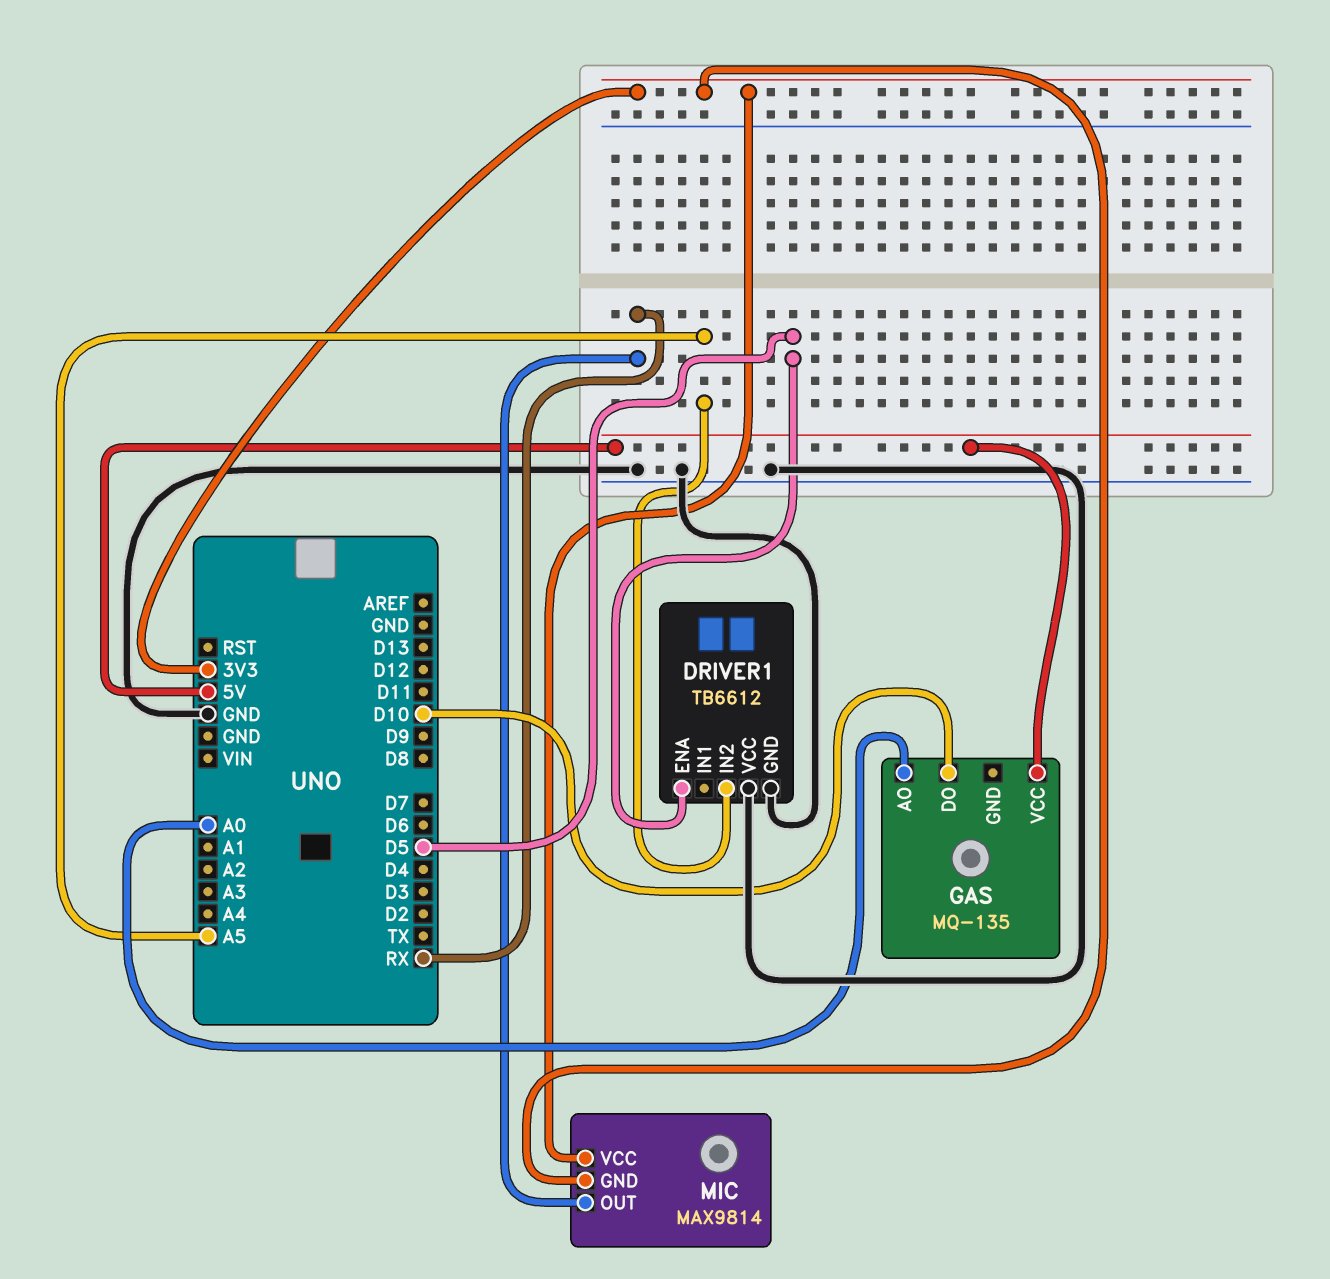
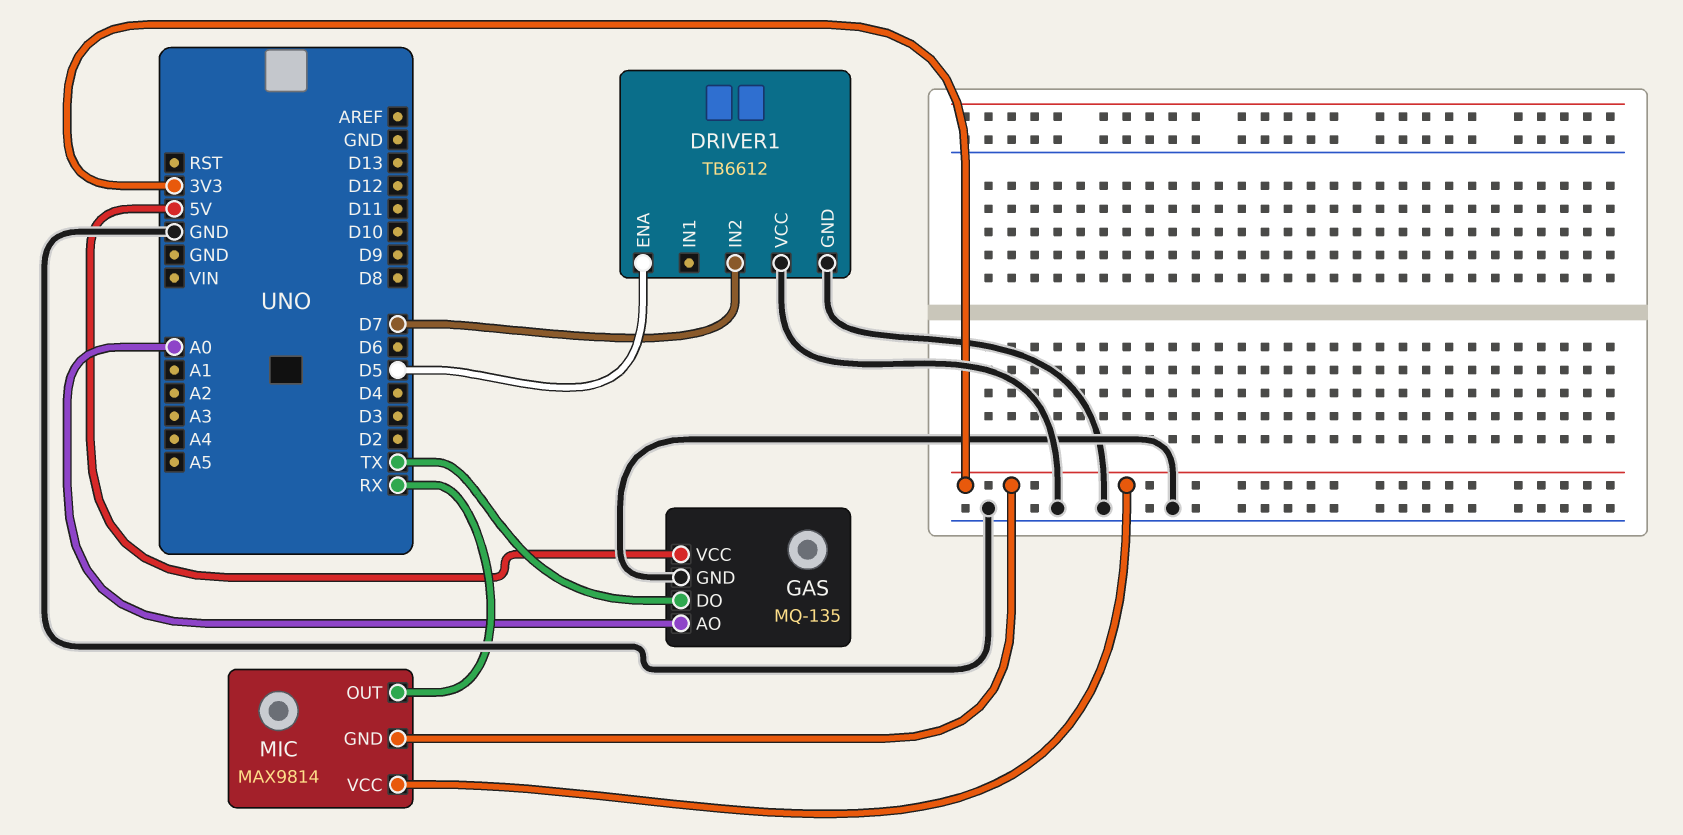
DRIVER1 pin IN2: A5 -> D7
GAS pin DO: D10 -> TX
GAS pin GND: none -> GND

